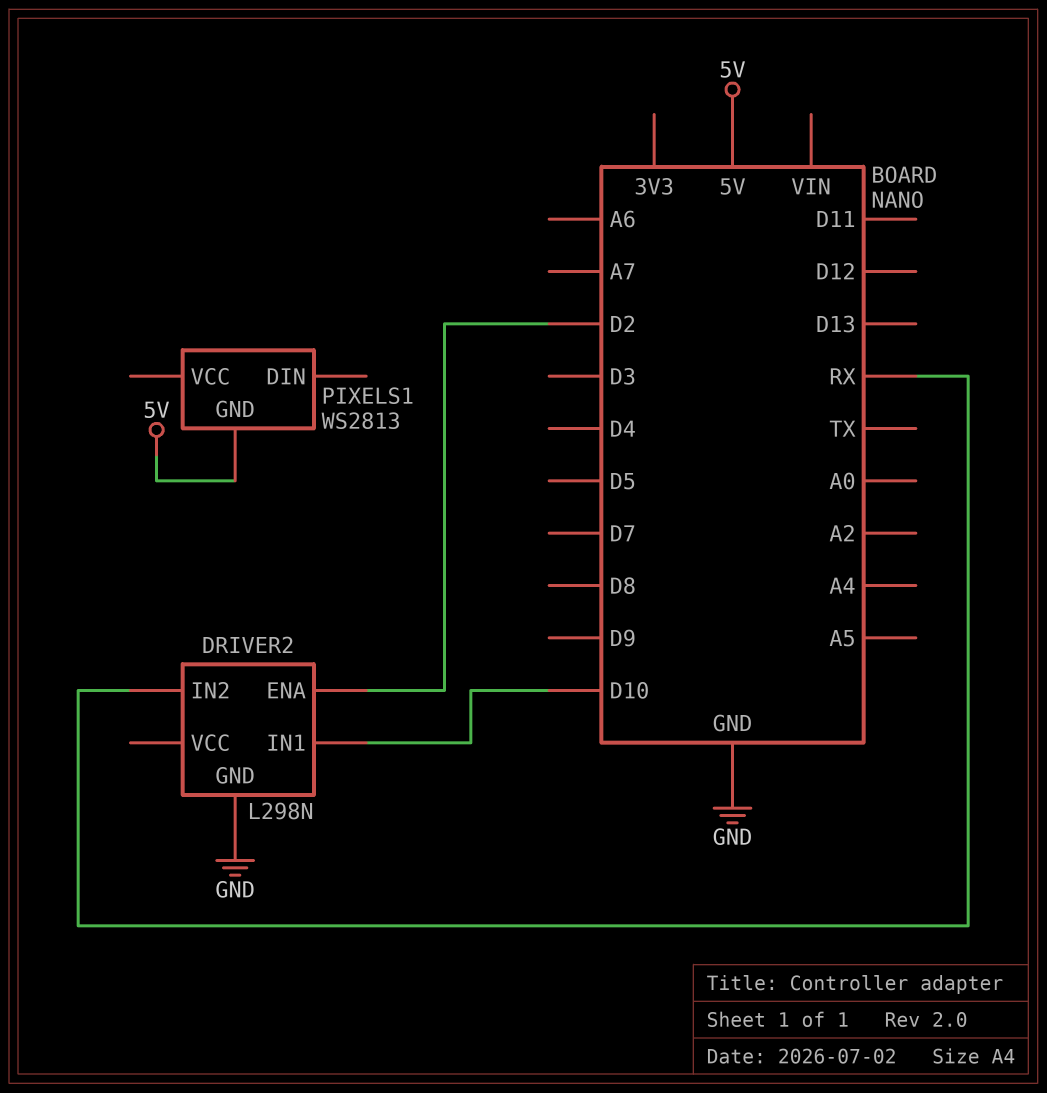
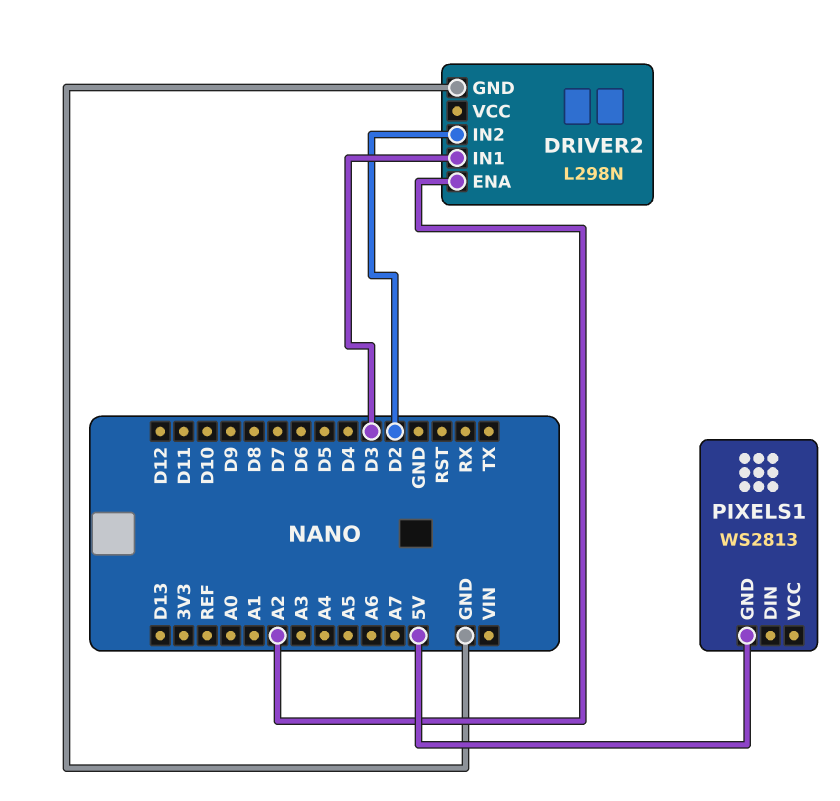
DRIVER2 pin ENA: D2 -> A2
DRIVER2 pin IN1: D10 -> D3
DRIVER2 pin IN2: RX -> D2

